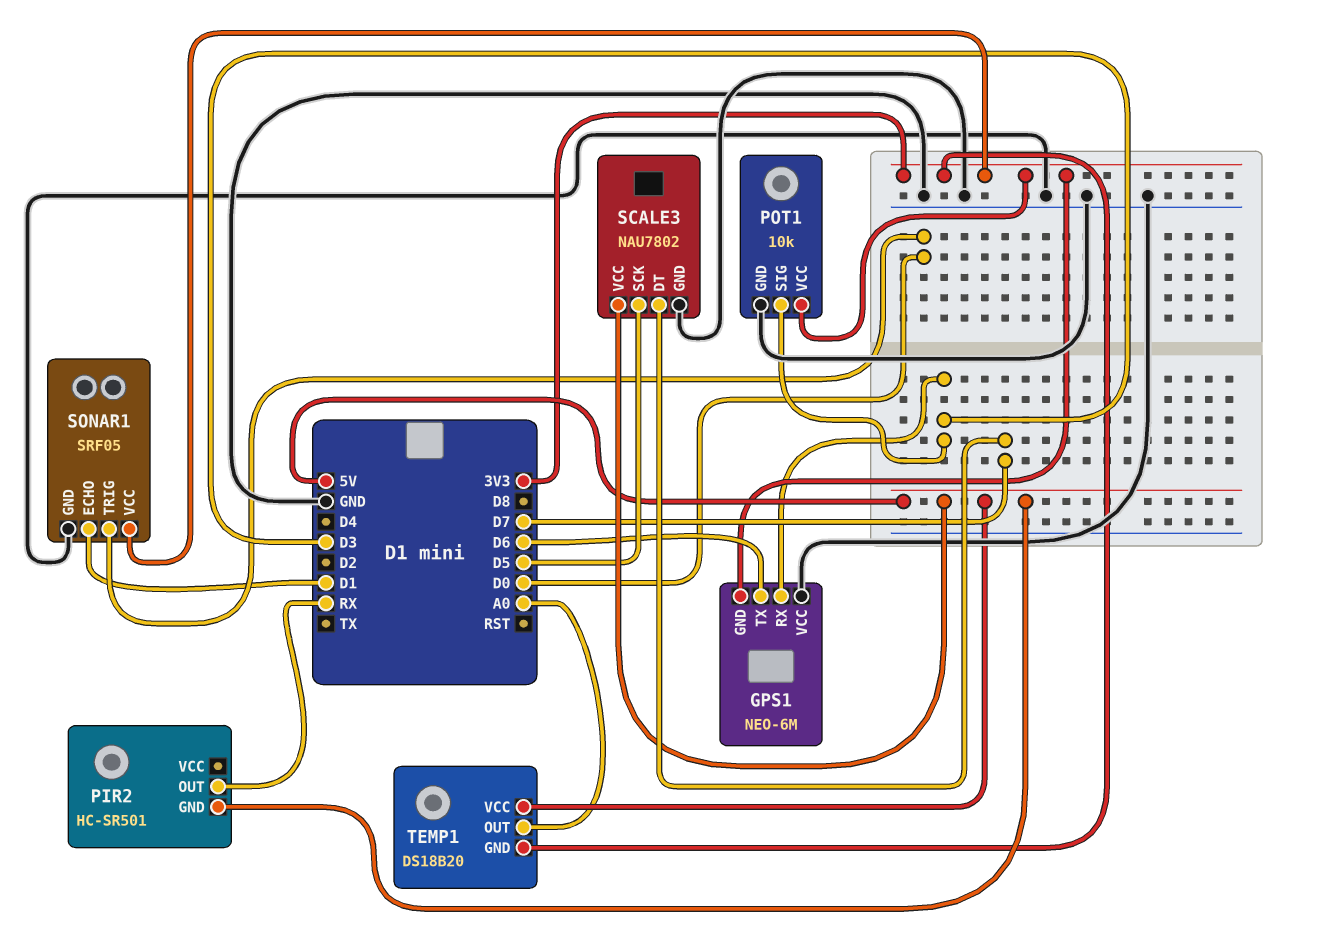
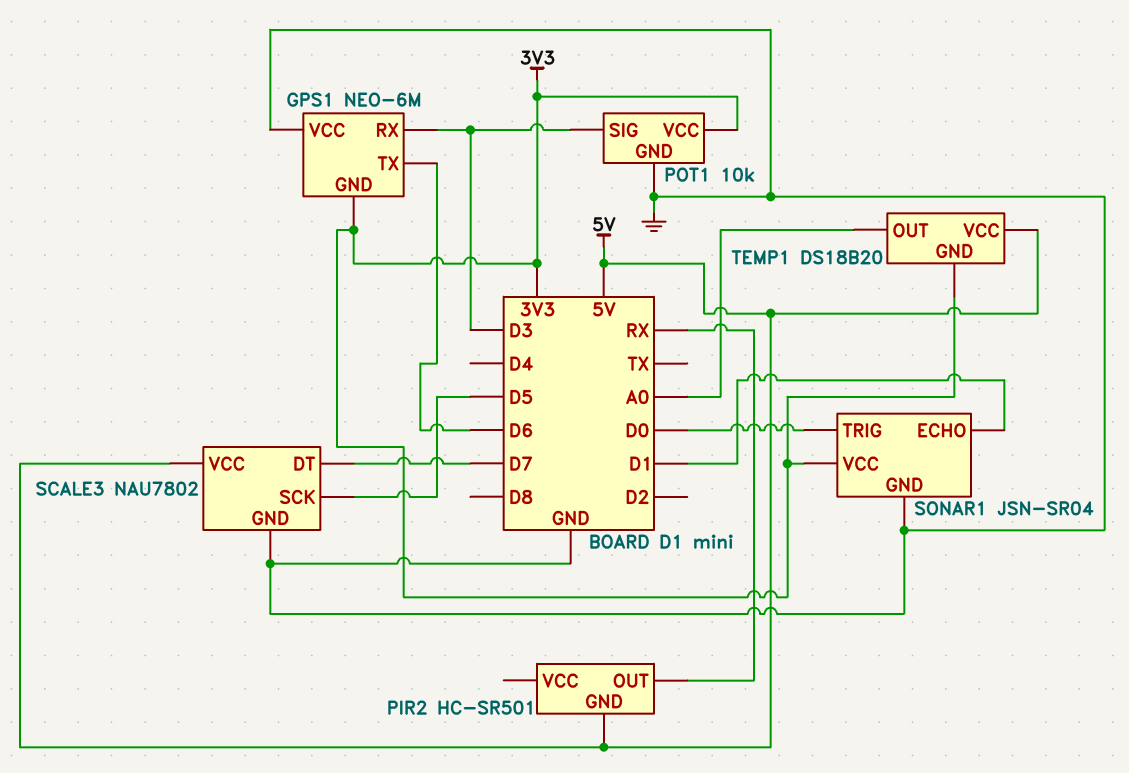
SONAR1: SRF05 -> JSN-SR04

